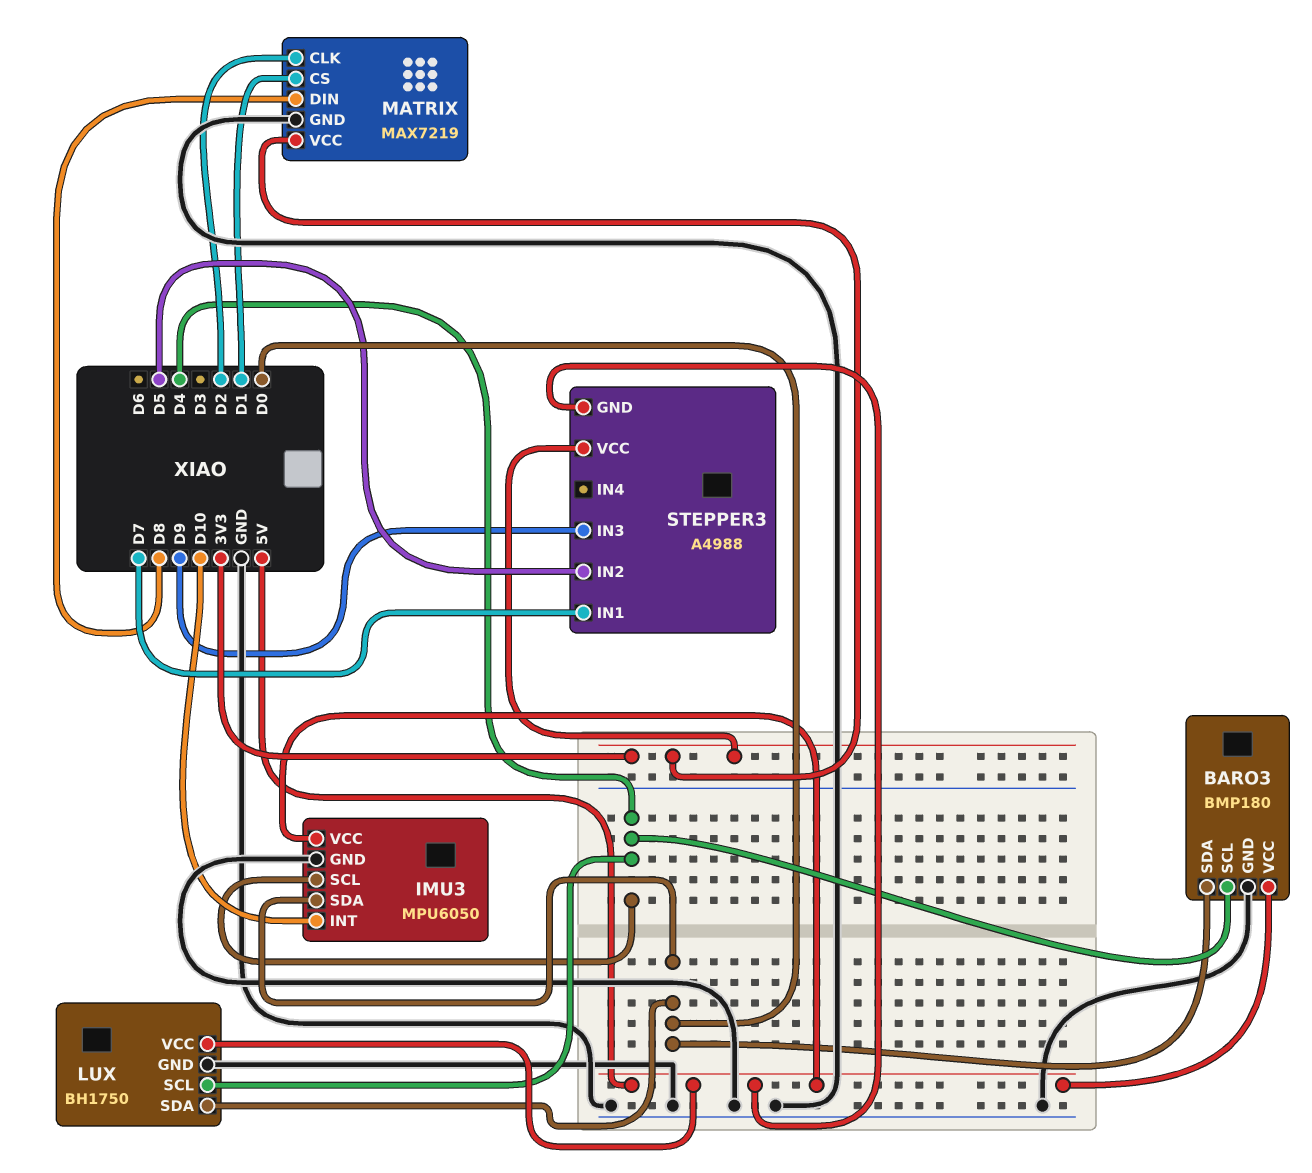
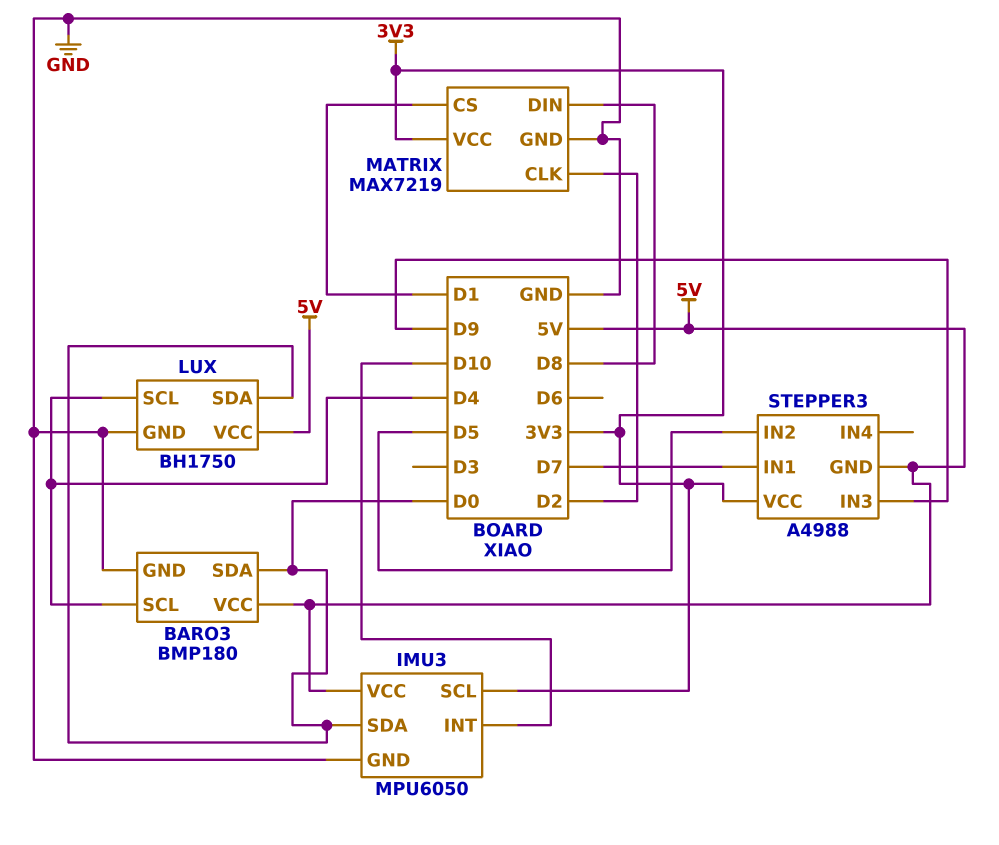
IMU3 pin SCL: D4 -> 3V3

